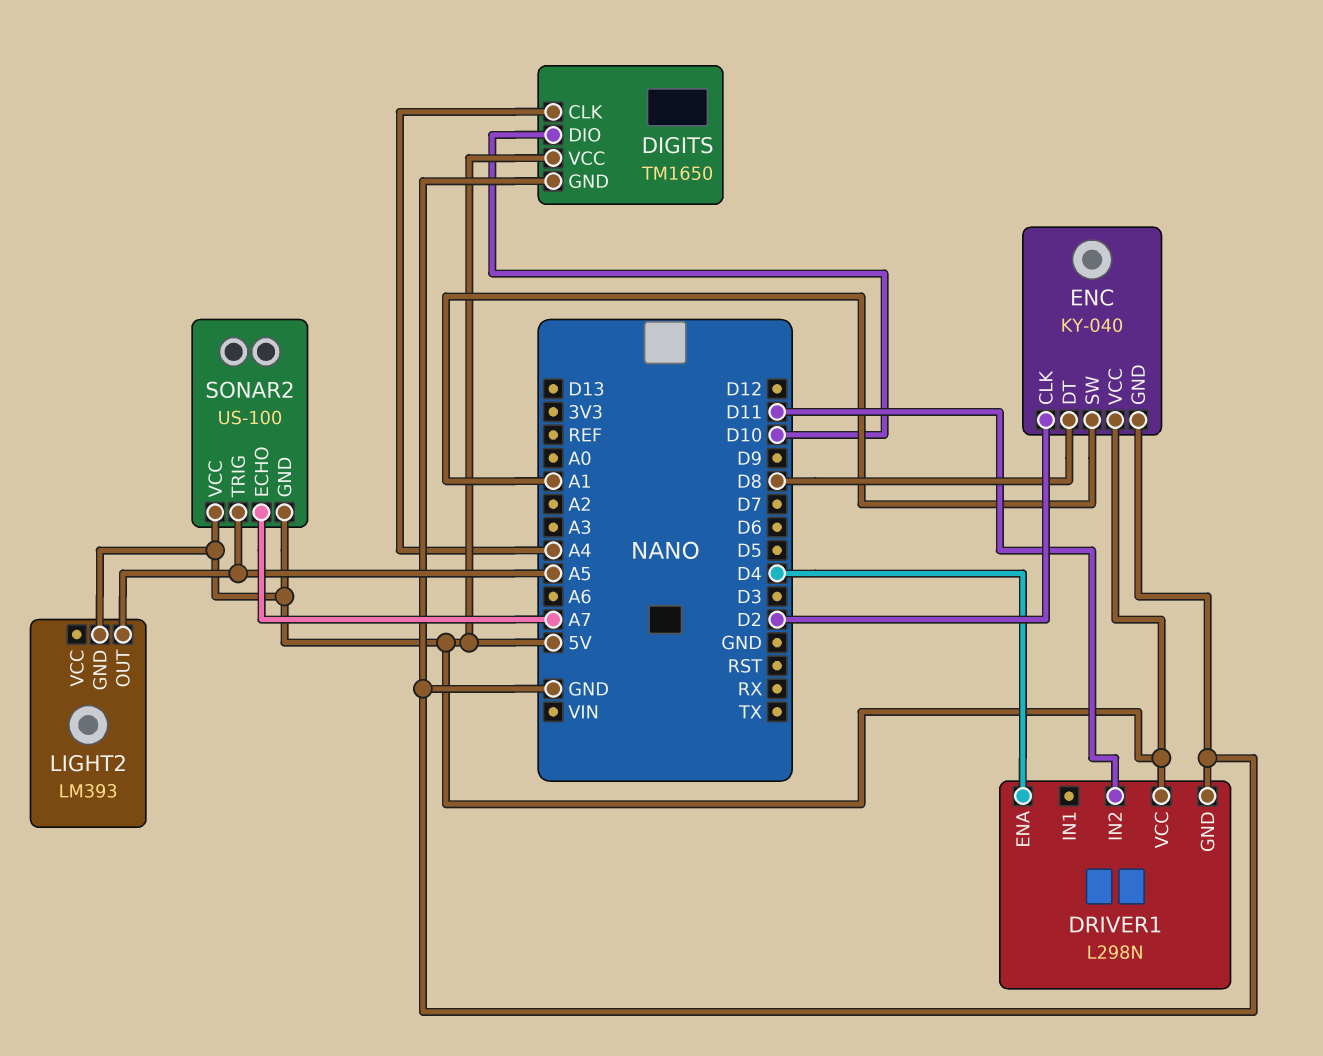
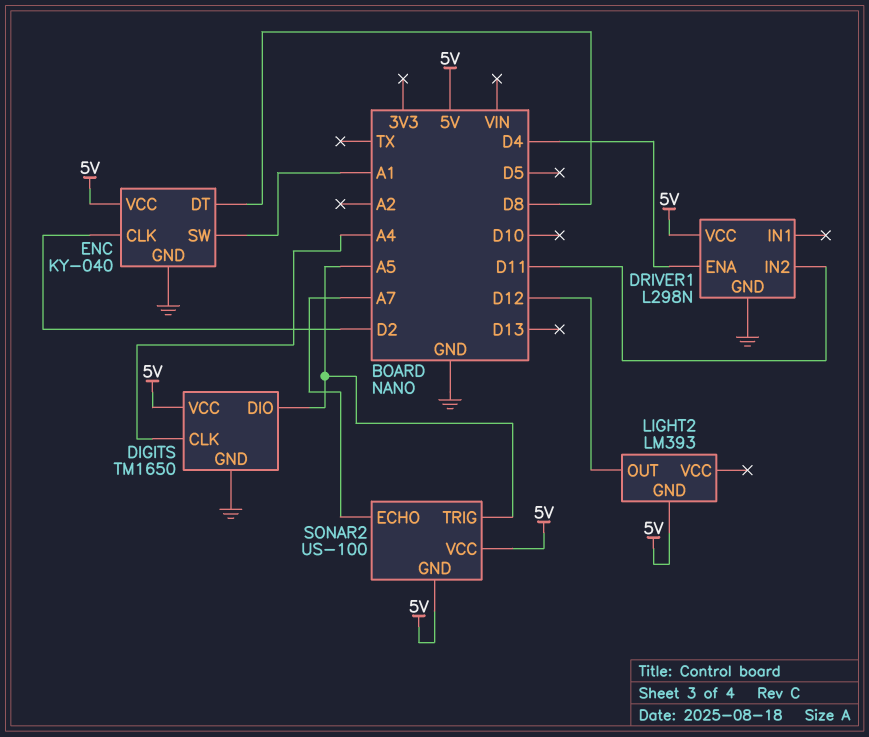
DIGITS pin DIO: D10 -> A5
LIGHT2 pin OUT: A5 -> D12

